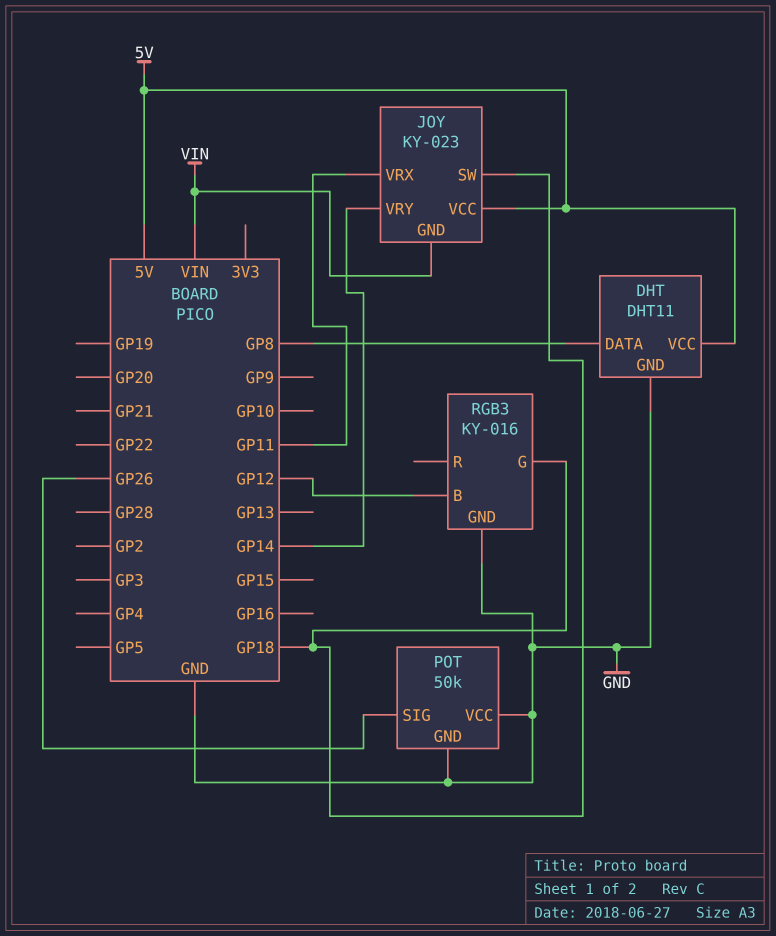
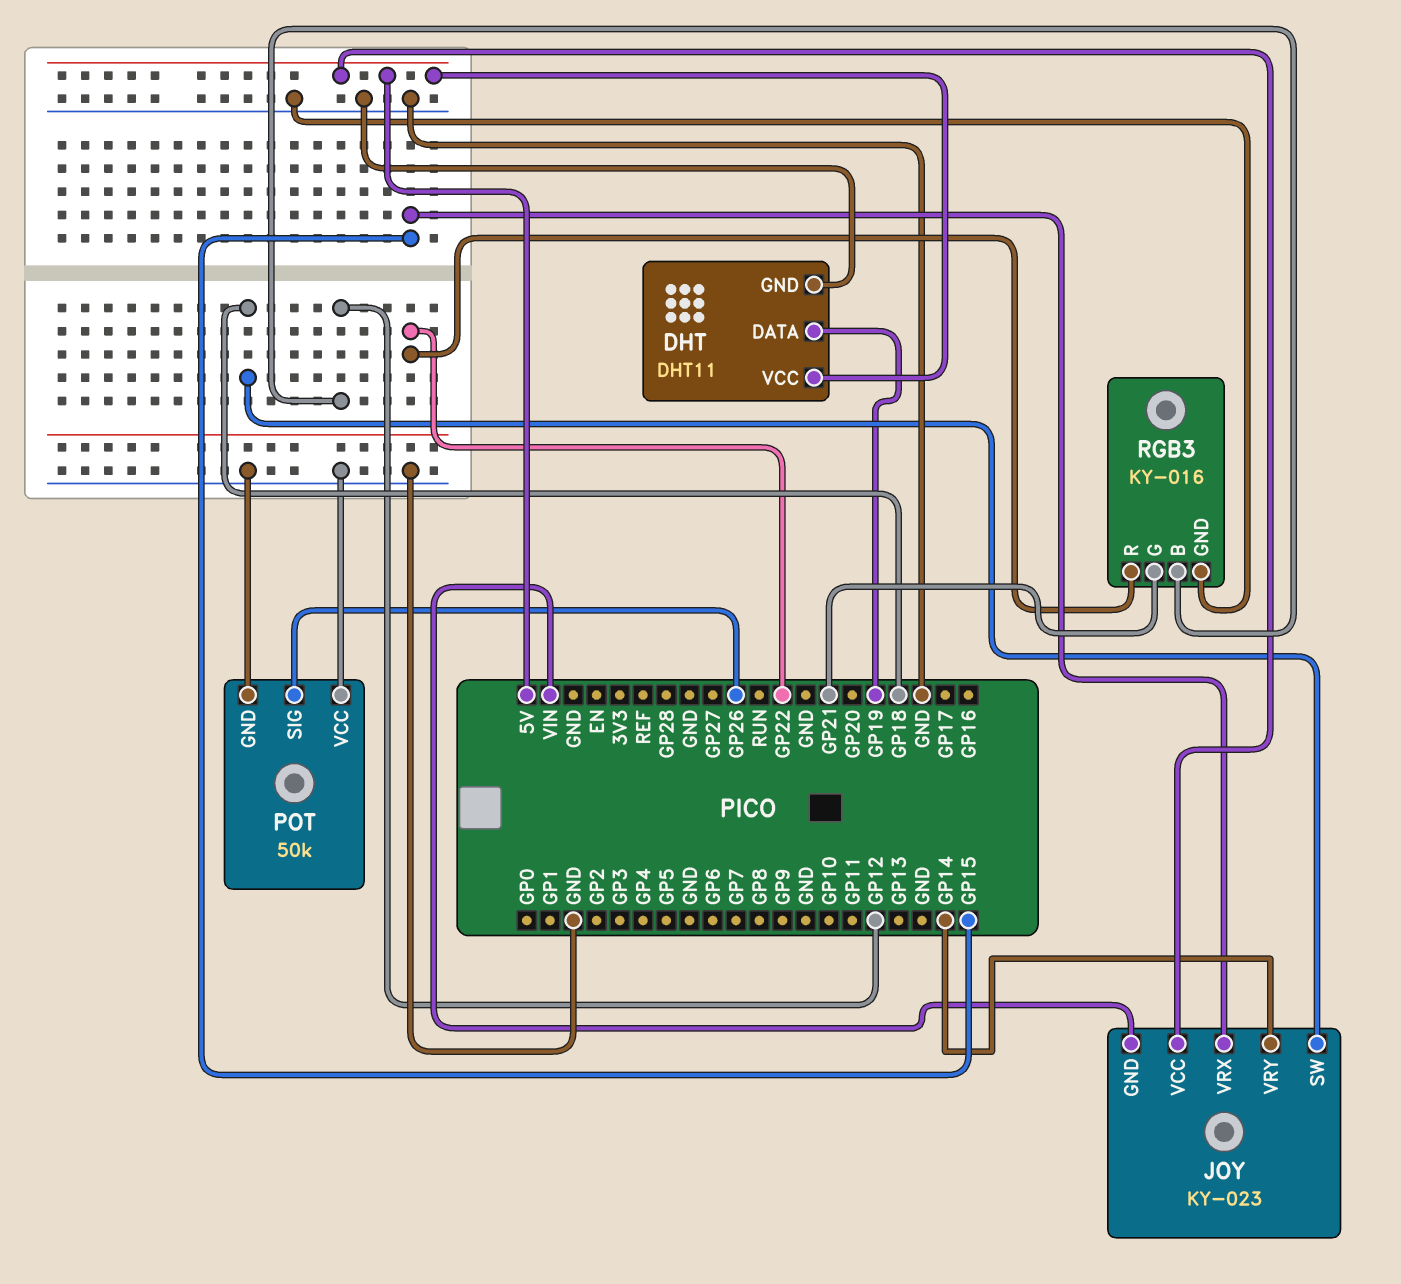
DHT pin DATA: GP8 -> GP19
JOY pin VRX: GP11 -> GP15
RGB3 pin G: GP18 -> GP21
RGB3 pin R: none -> GP22

